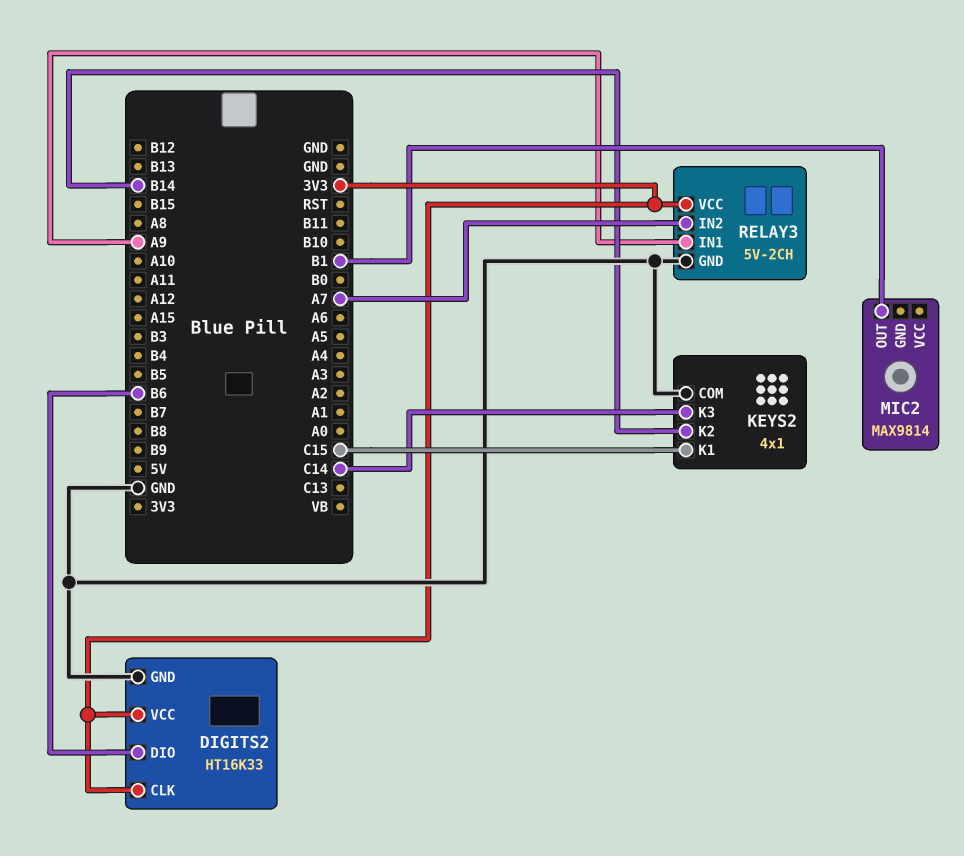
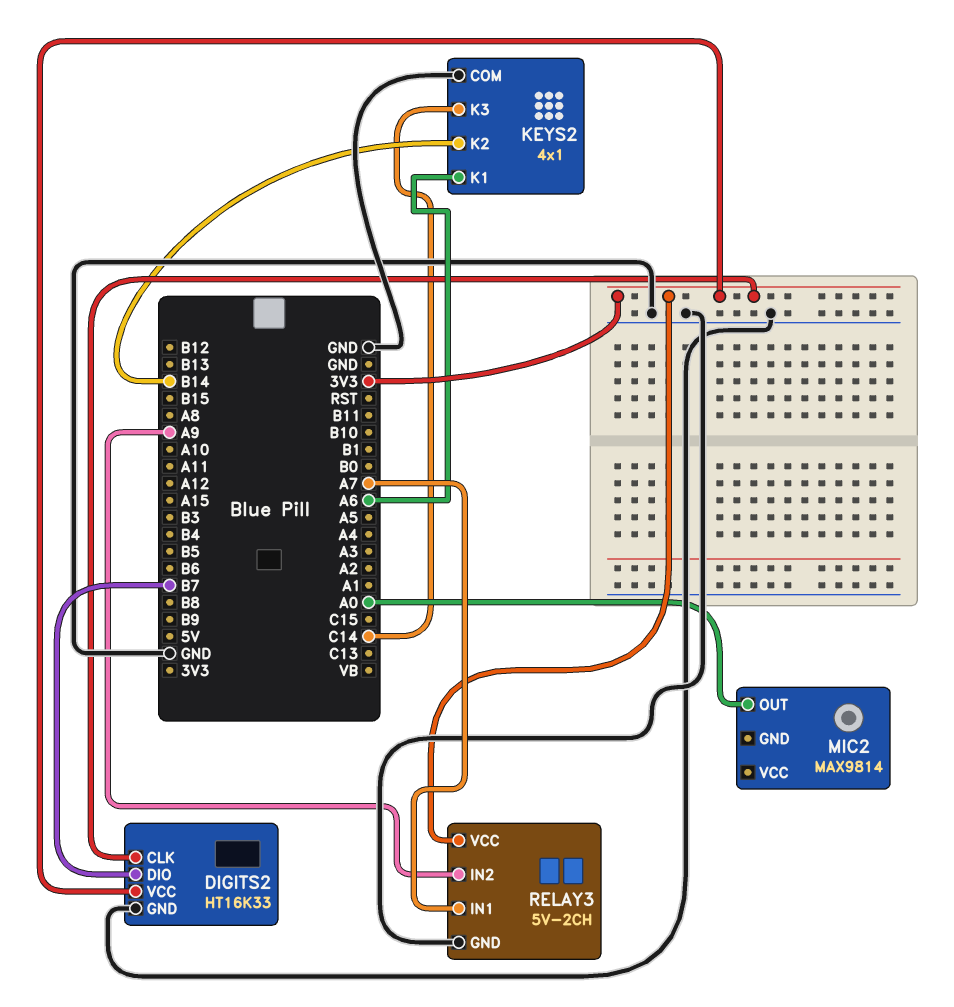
DIGITS2 pin DIO: B6 -> B7
KEYS2 pin K1: C15 -> A6
MIC2 pin OUT: B1 -> A0
RELAY3 pin IN1: A9 -> A7
RELAY3 pin IN2: A7 -> A9

